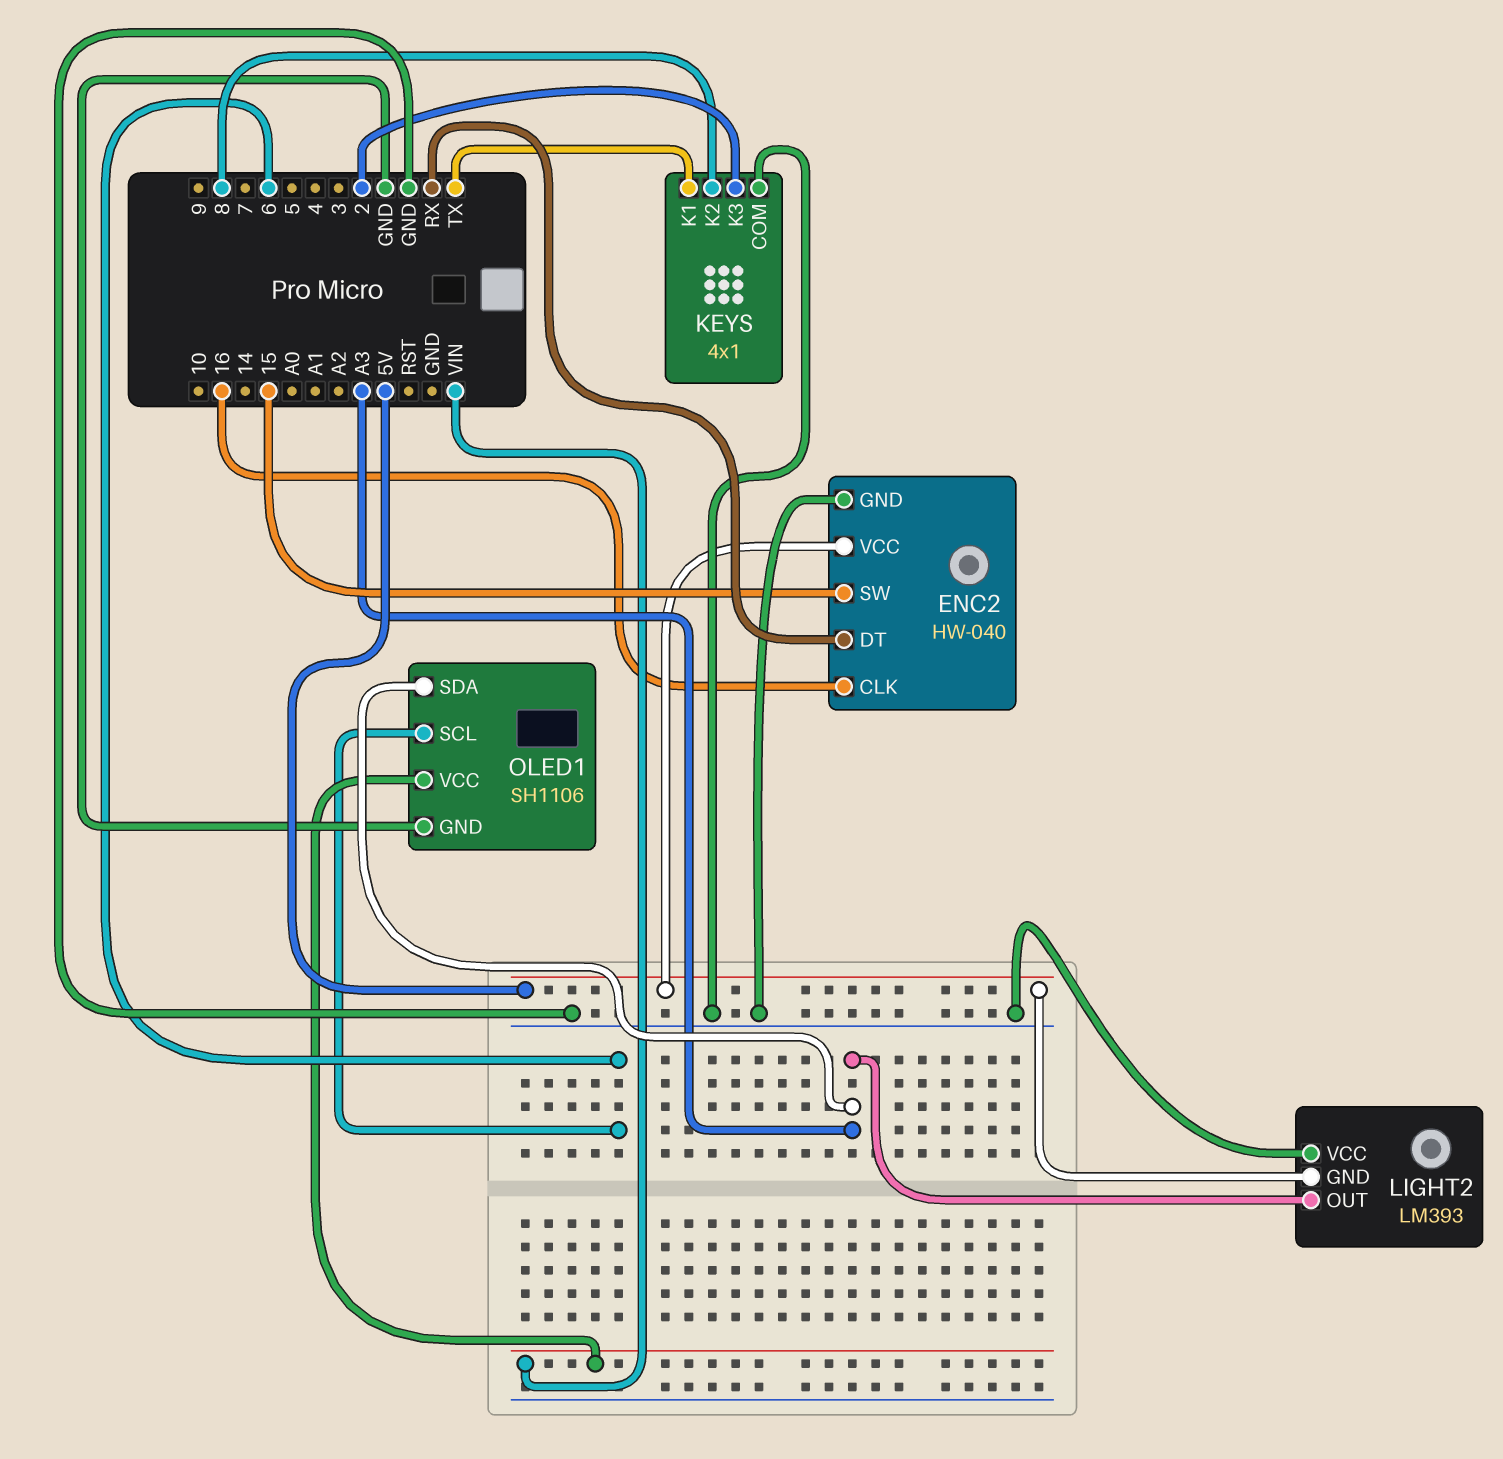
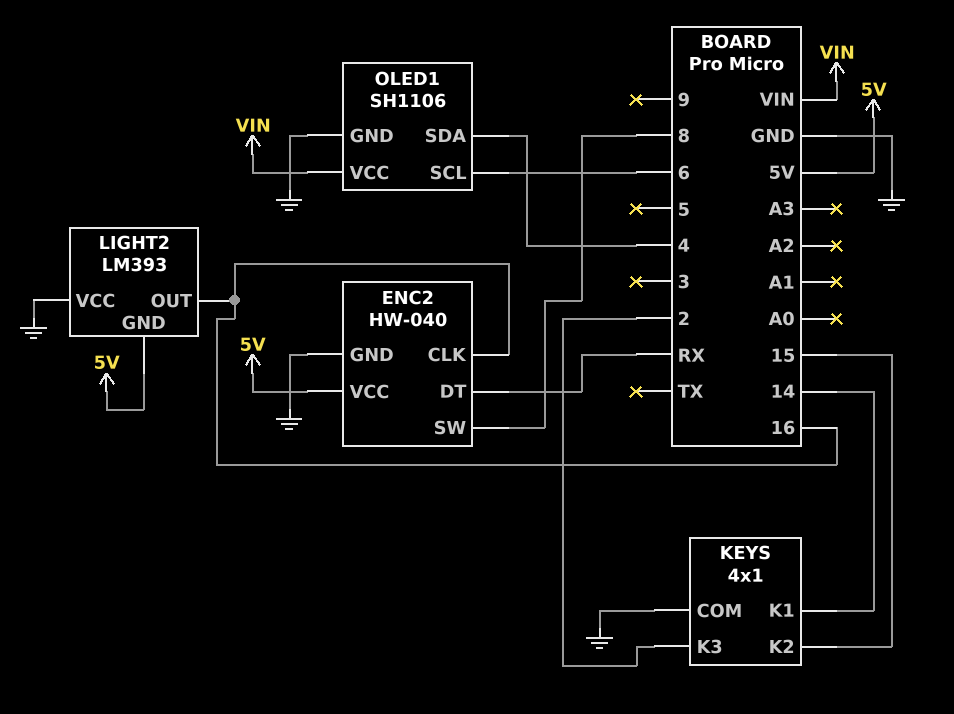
ENC2 pin SW: 15 -> 8
KEYS pin K1: TX -> 14
KEYS pin K2: 8 -> 15
LIGHT2 pin OUT: A3 -> 16
OLED1 pin SDA: A3 -> 4

